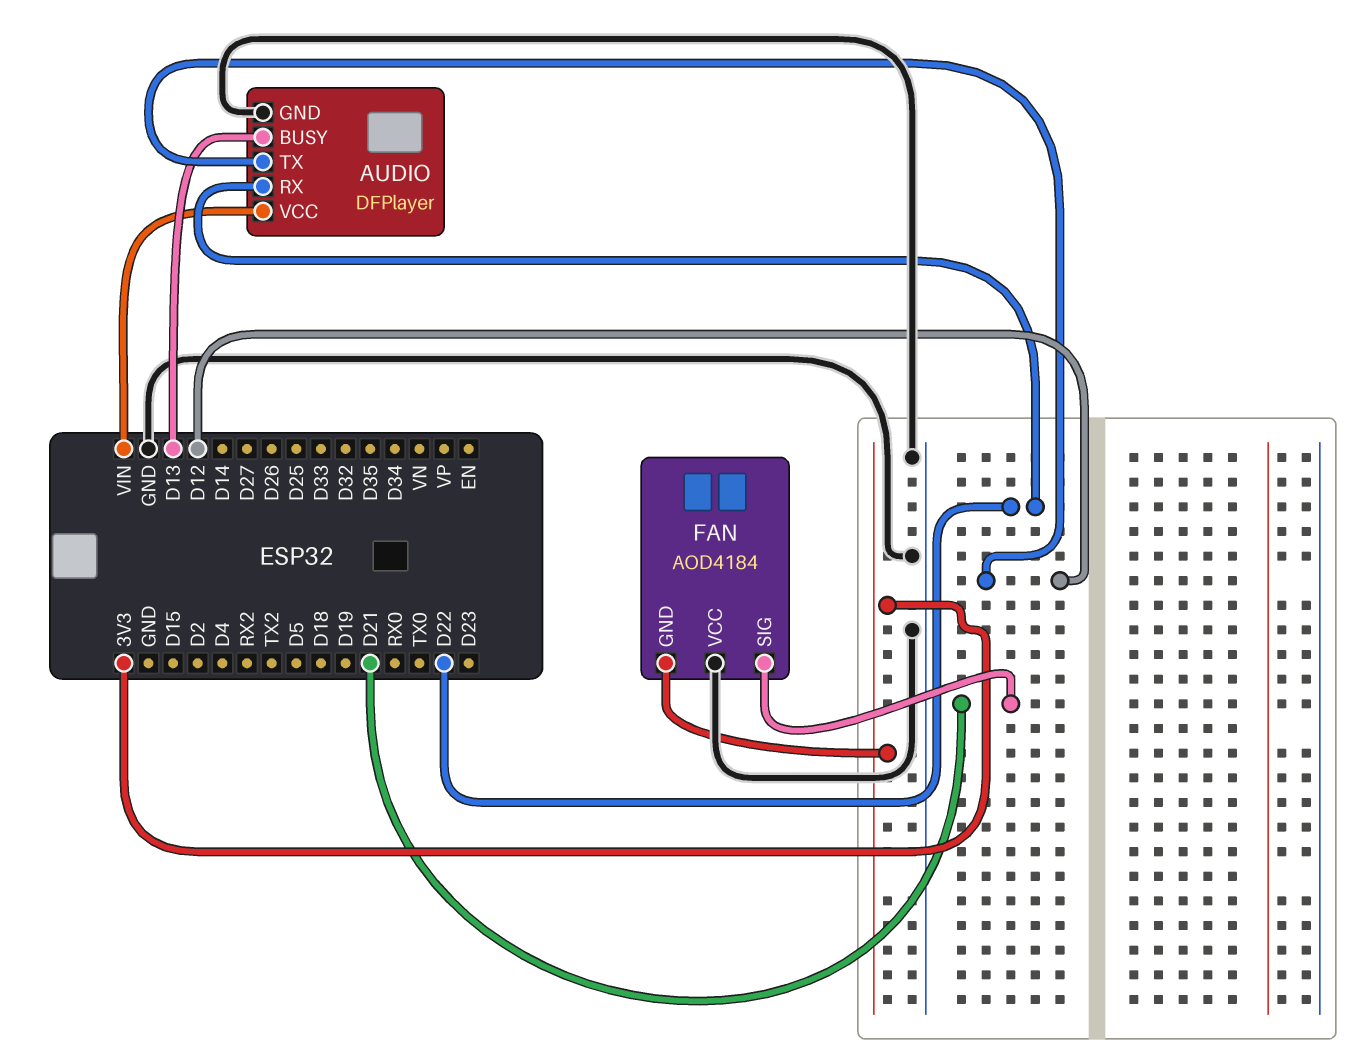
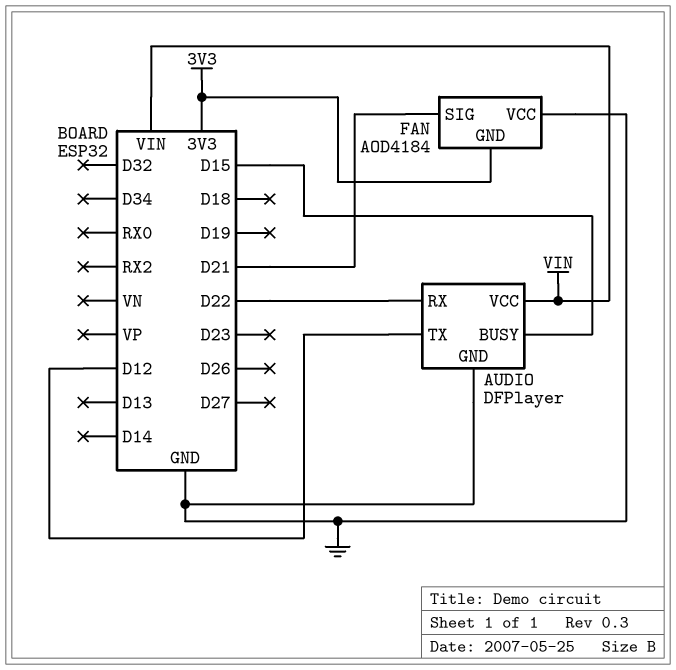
AUDIO pin BUSY: D13 -> D15

